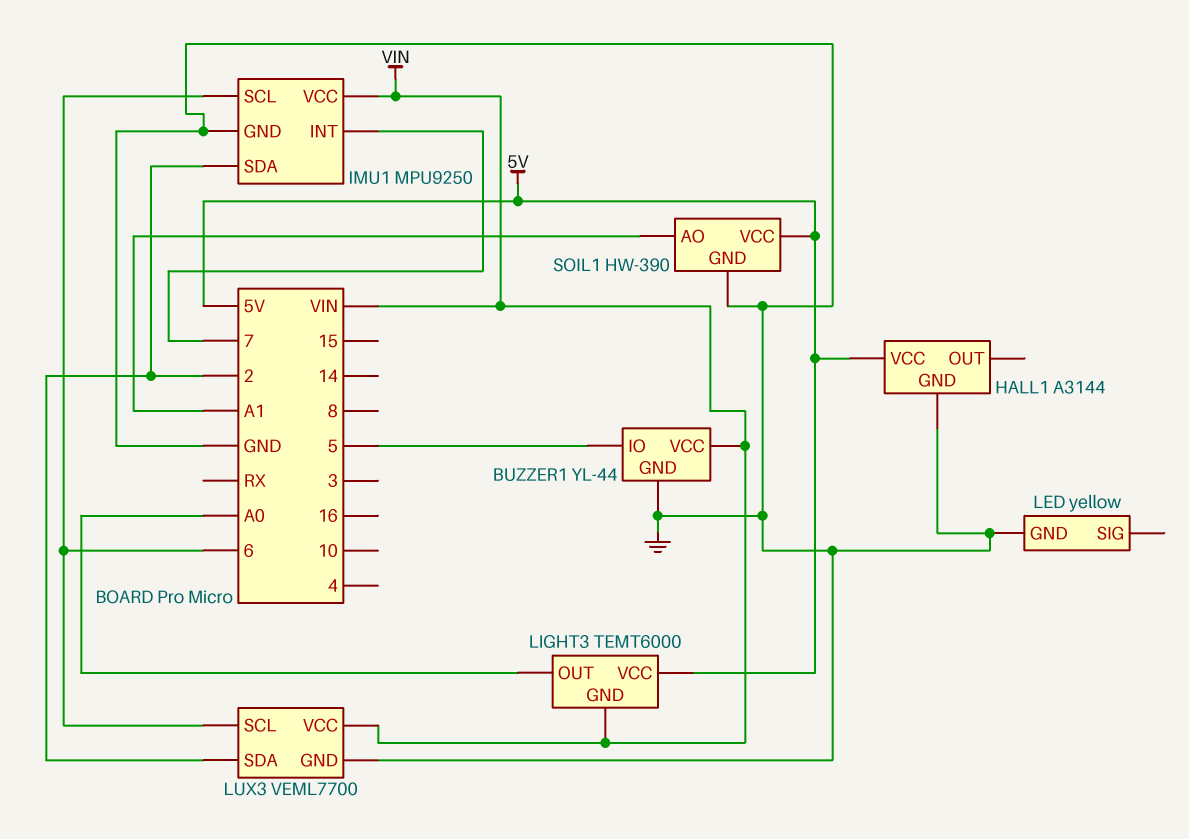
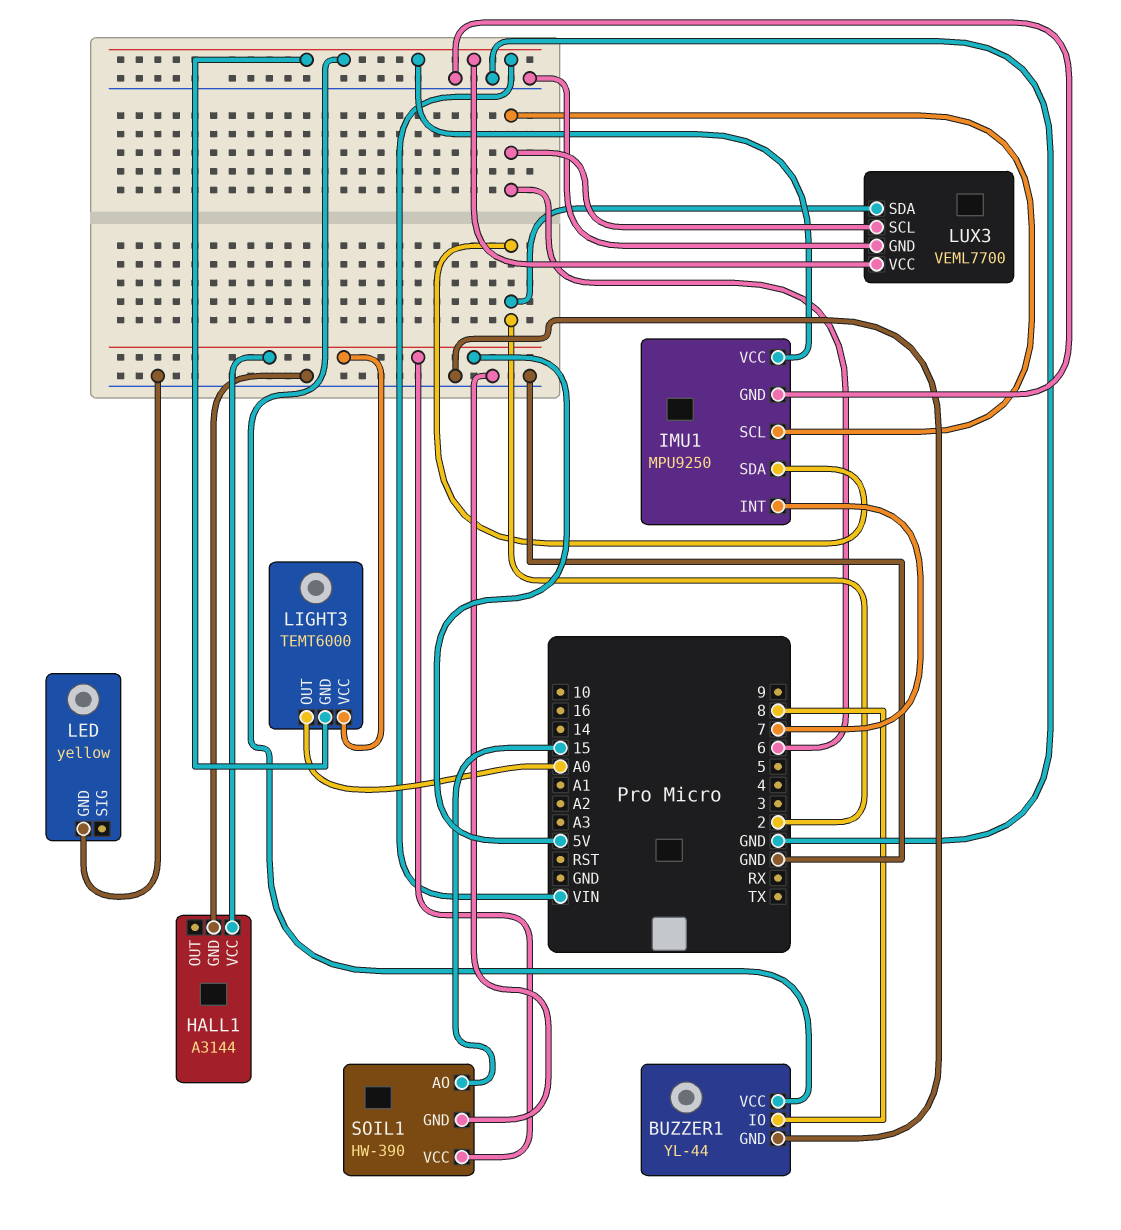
BUZZER1 pin IO: 5 -> 8
SOIL1 pin AO: A1 -> 15

